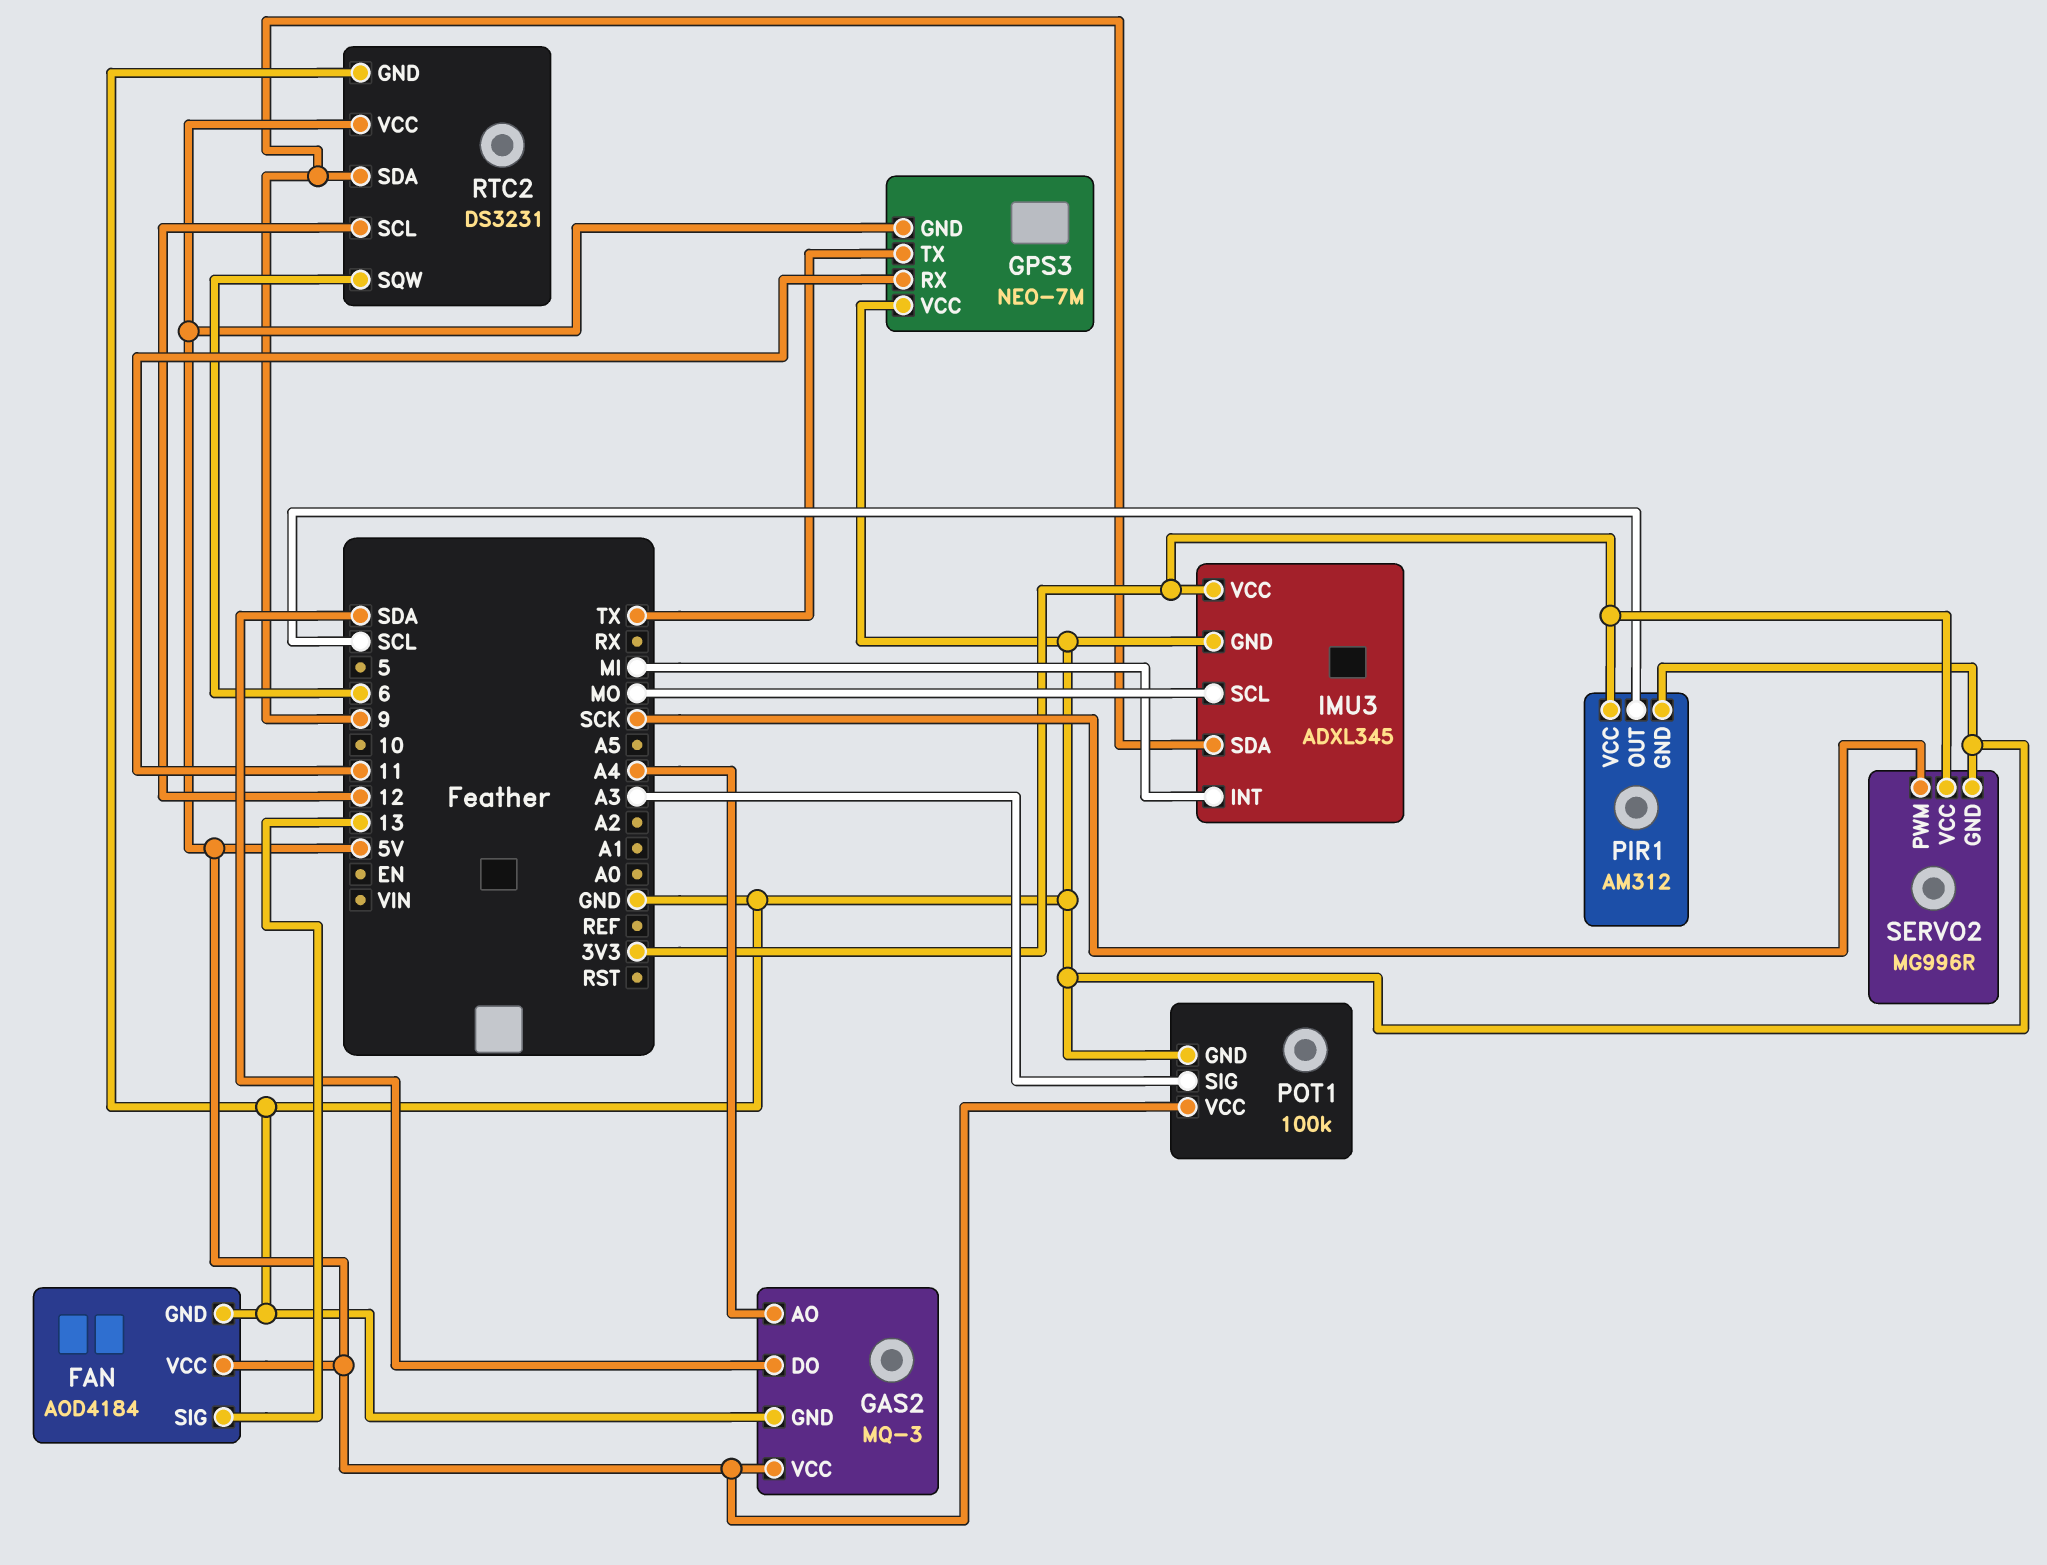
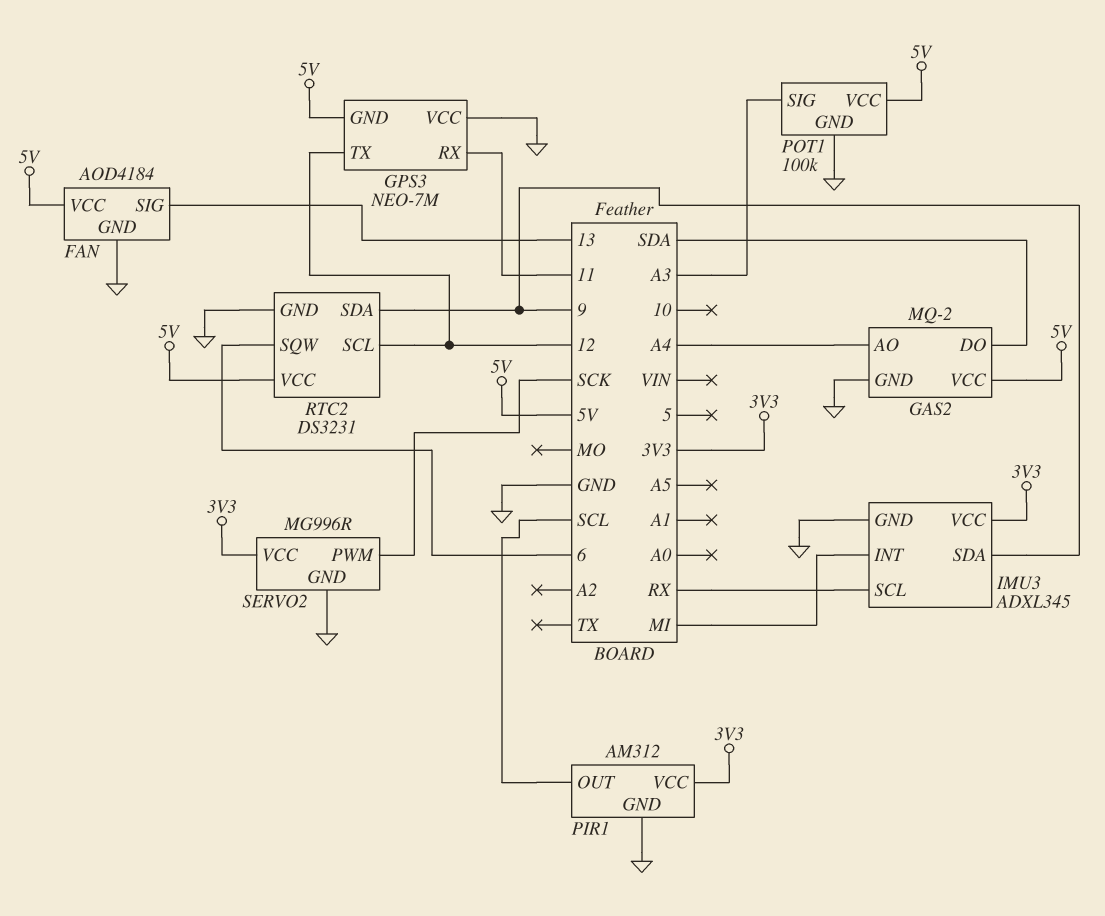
GAS2: MQ-3 -> MQ-2
GPS3 pin TX: TX -> 12
IMU3 pin SCL: MO -> RX

